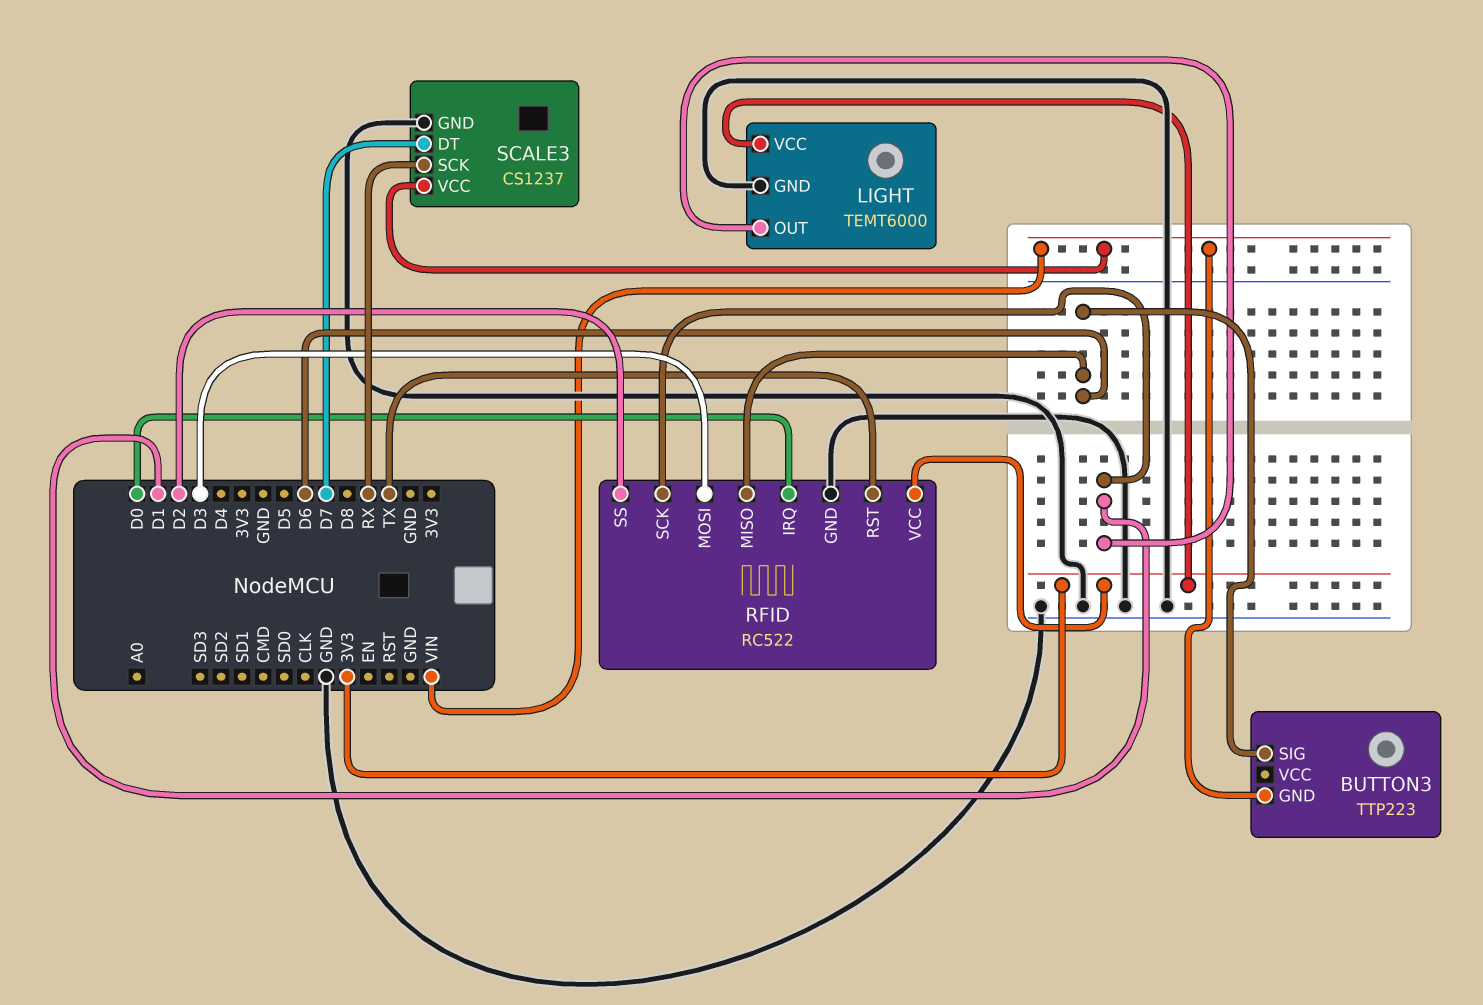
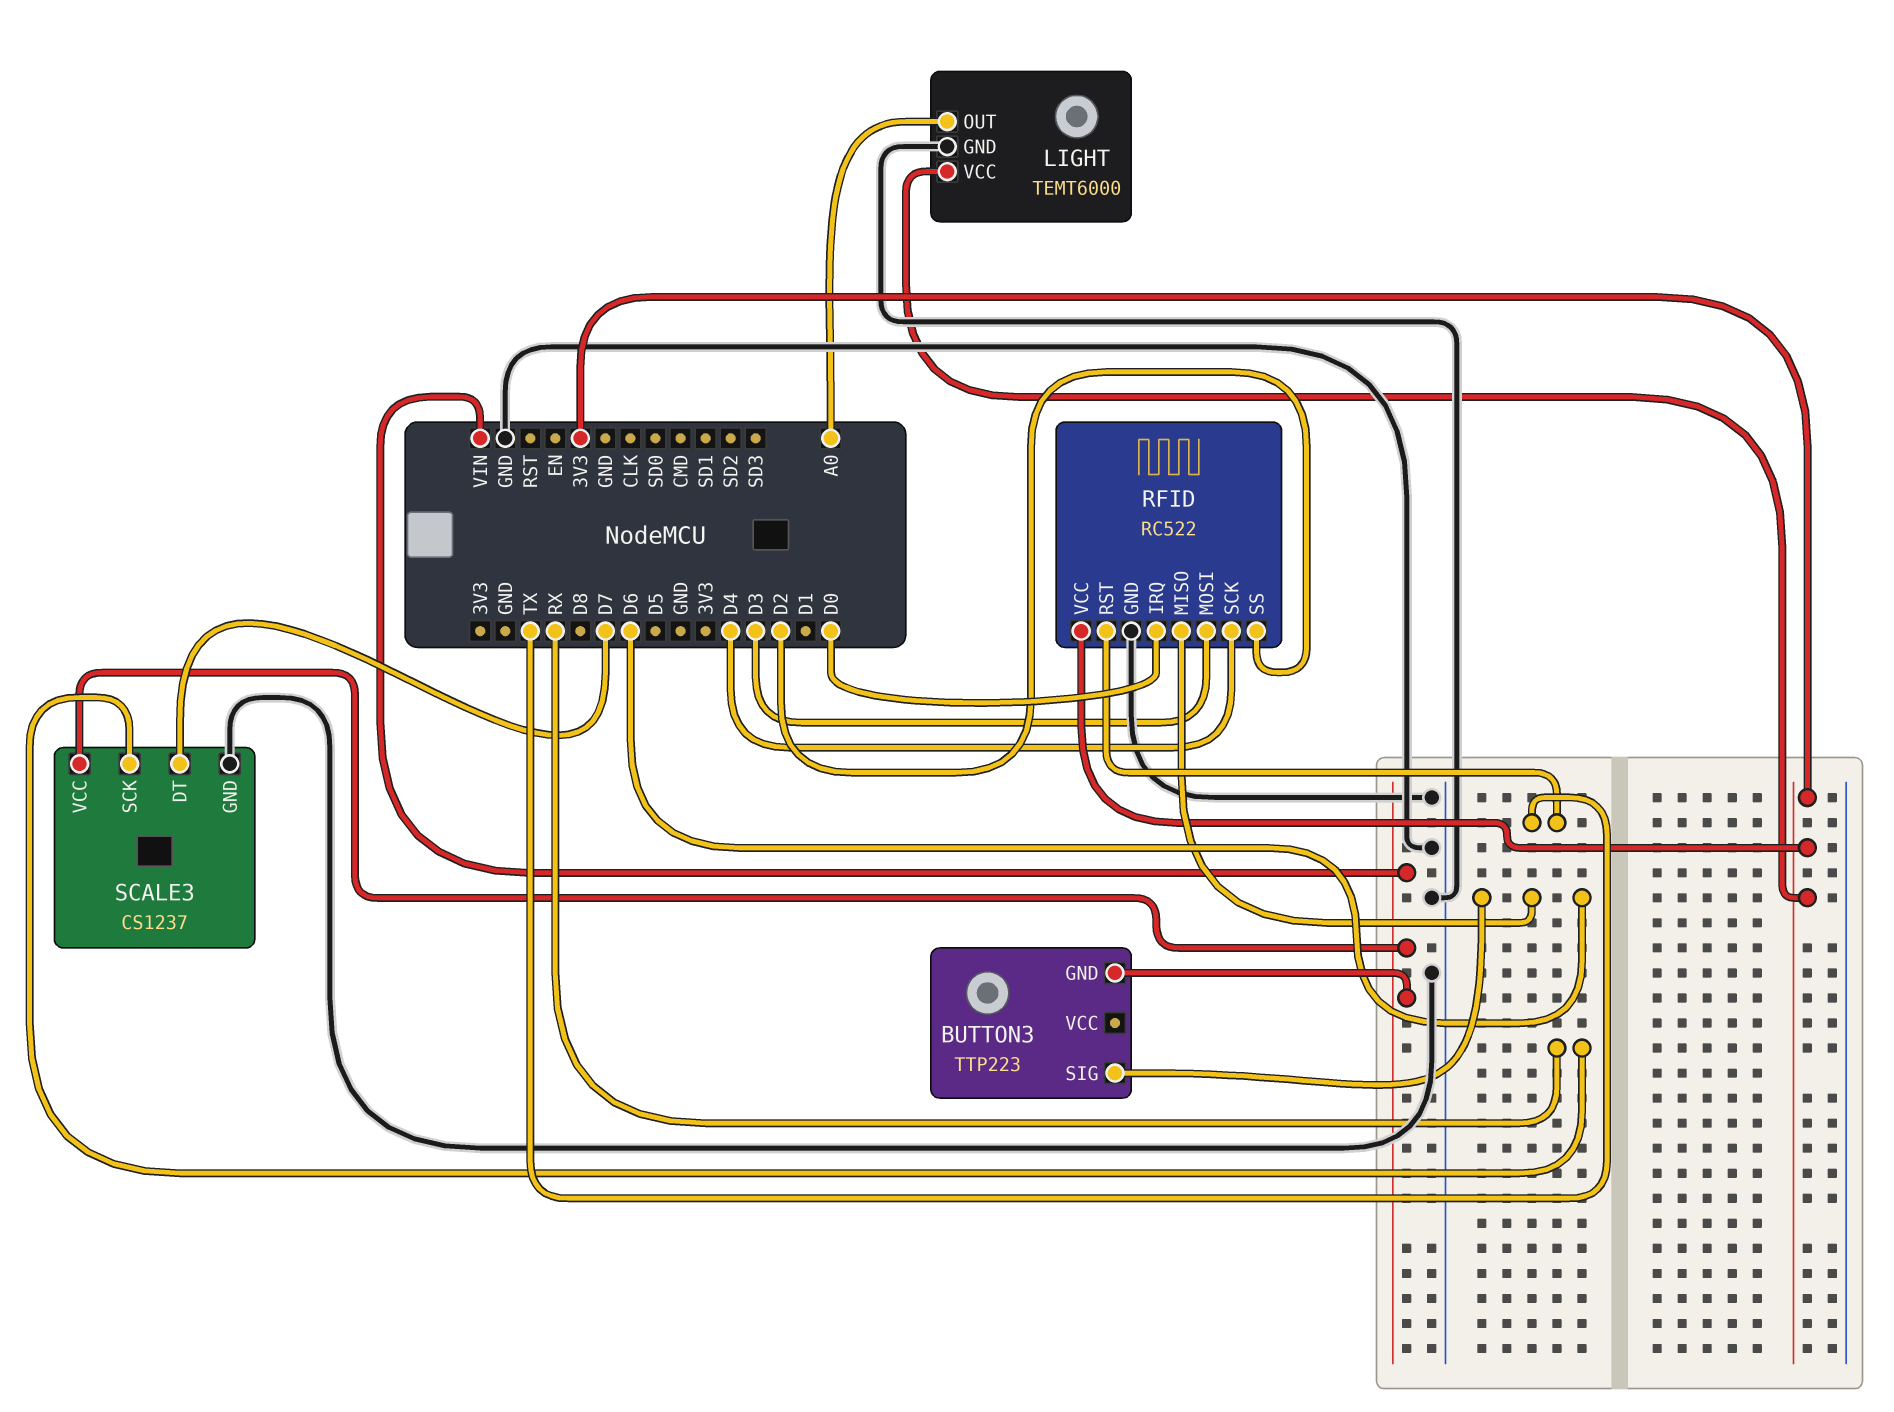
LIGHT pin OUT: D1 -> A0
RFID pin SCK: D1 -> D4

